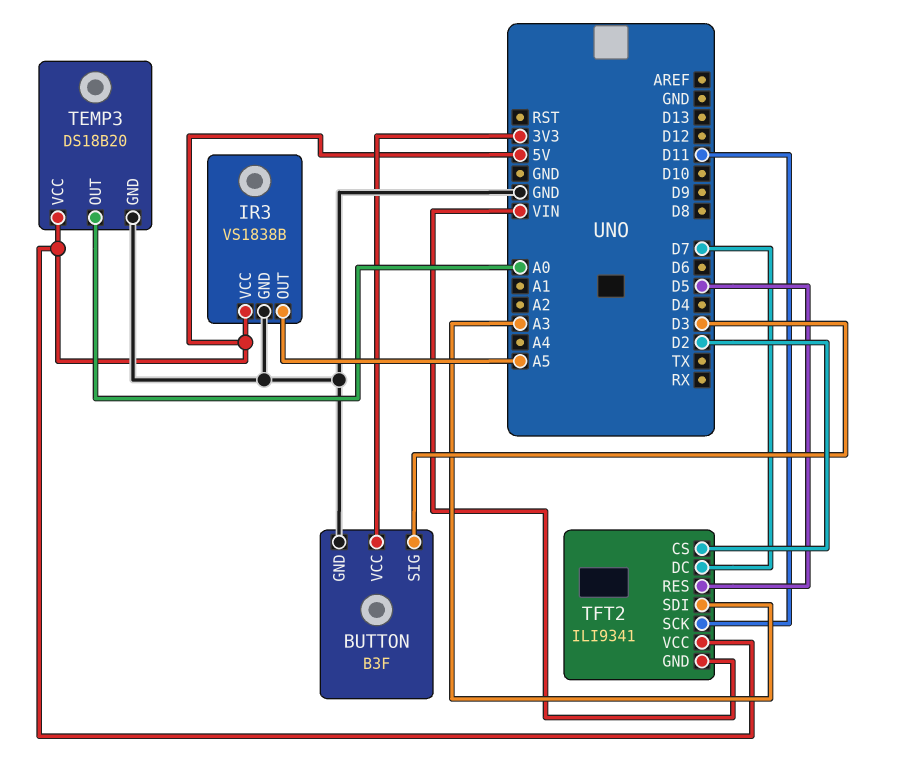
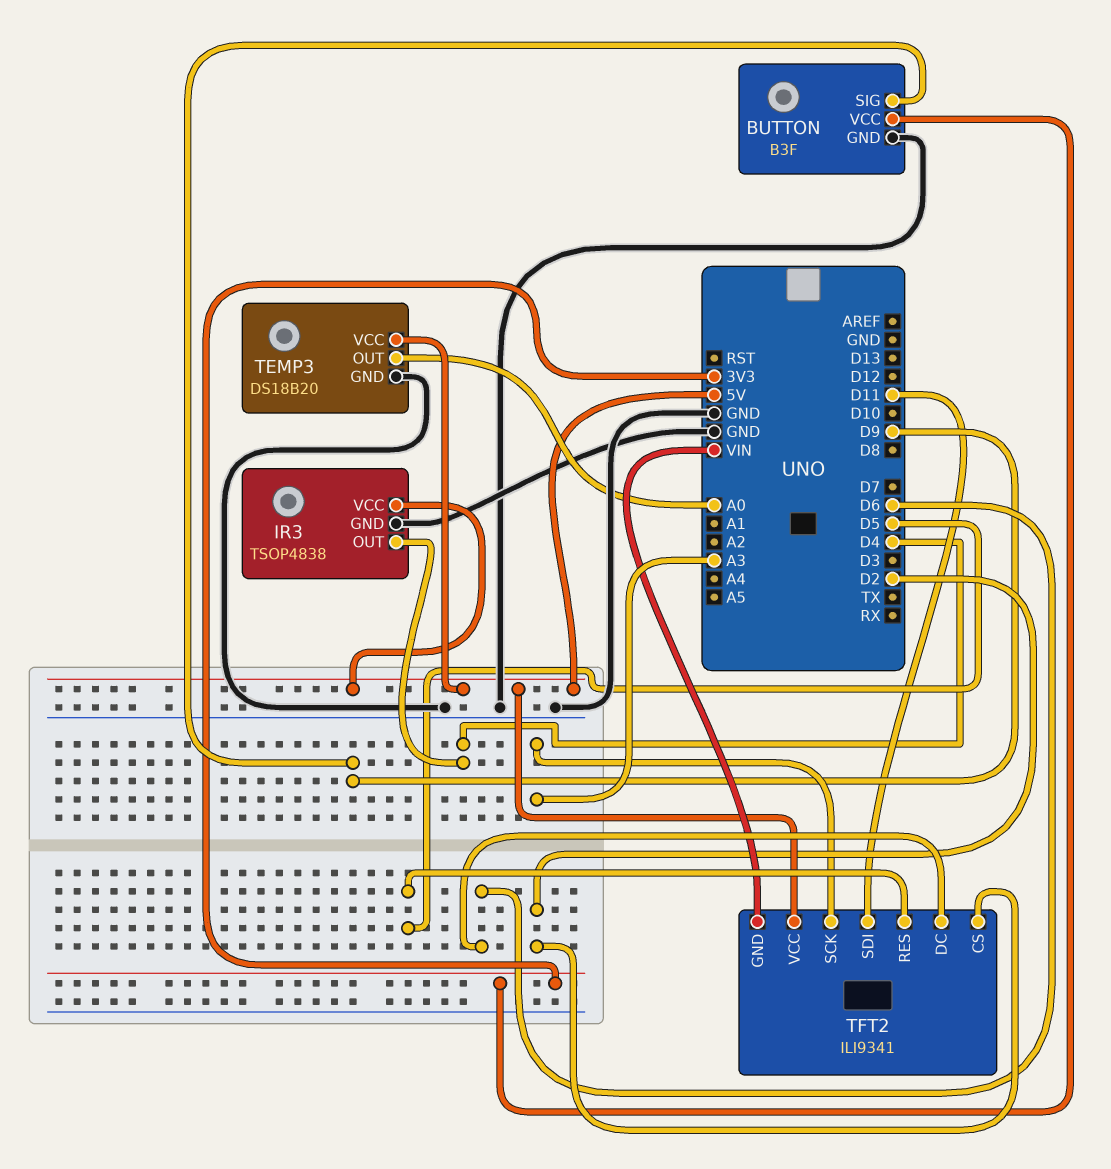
BUTTON pin SIG: D3 -> D9
IR3: VS1838B -> TSOP4838
IR3 pin OUT: A5 -> D4
TFT2 pin DC: D7 -> D6
TFT2 pin SCK: D11 -> A3
TFT2 pin SDI: A3 -> D11

